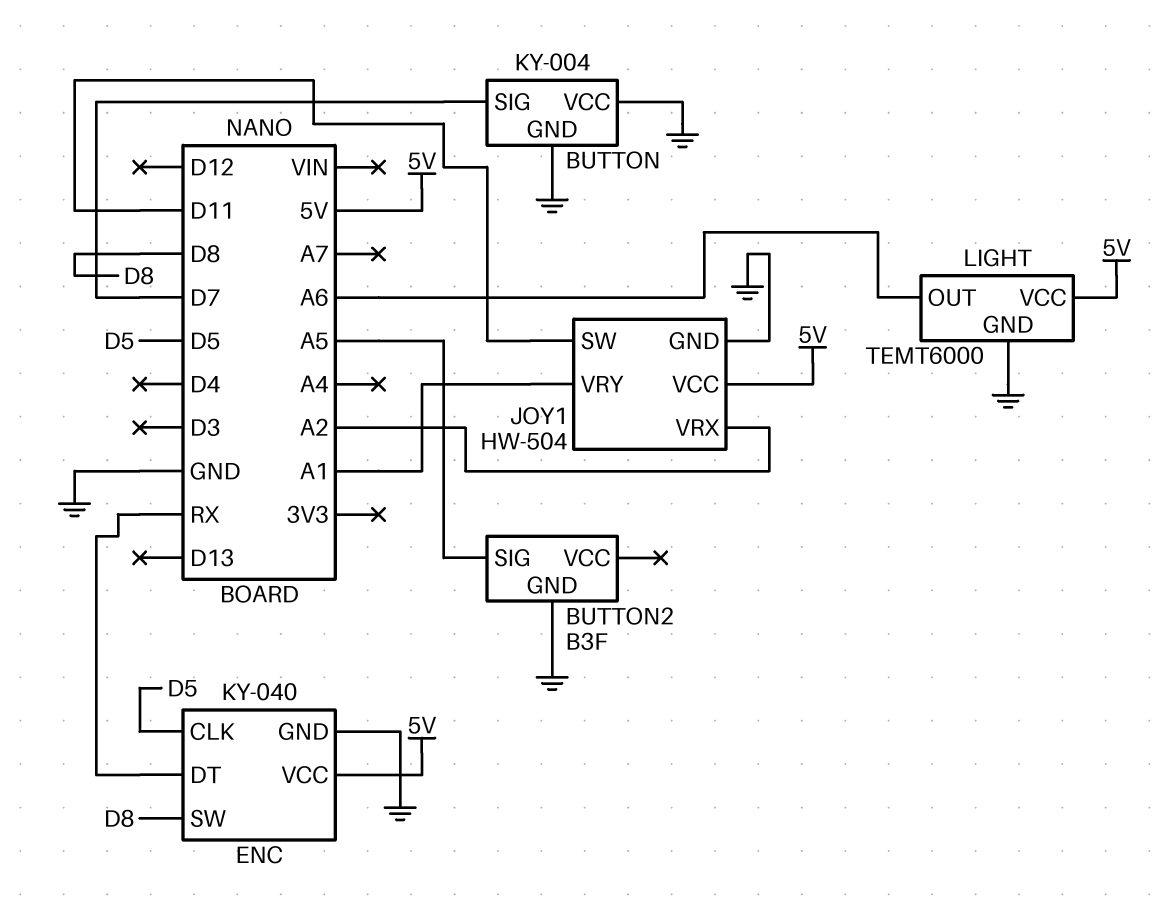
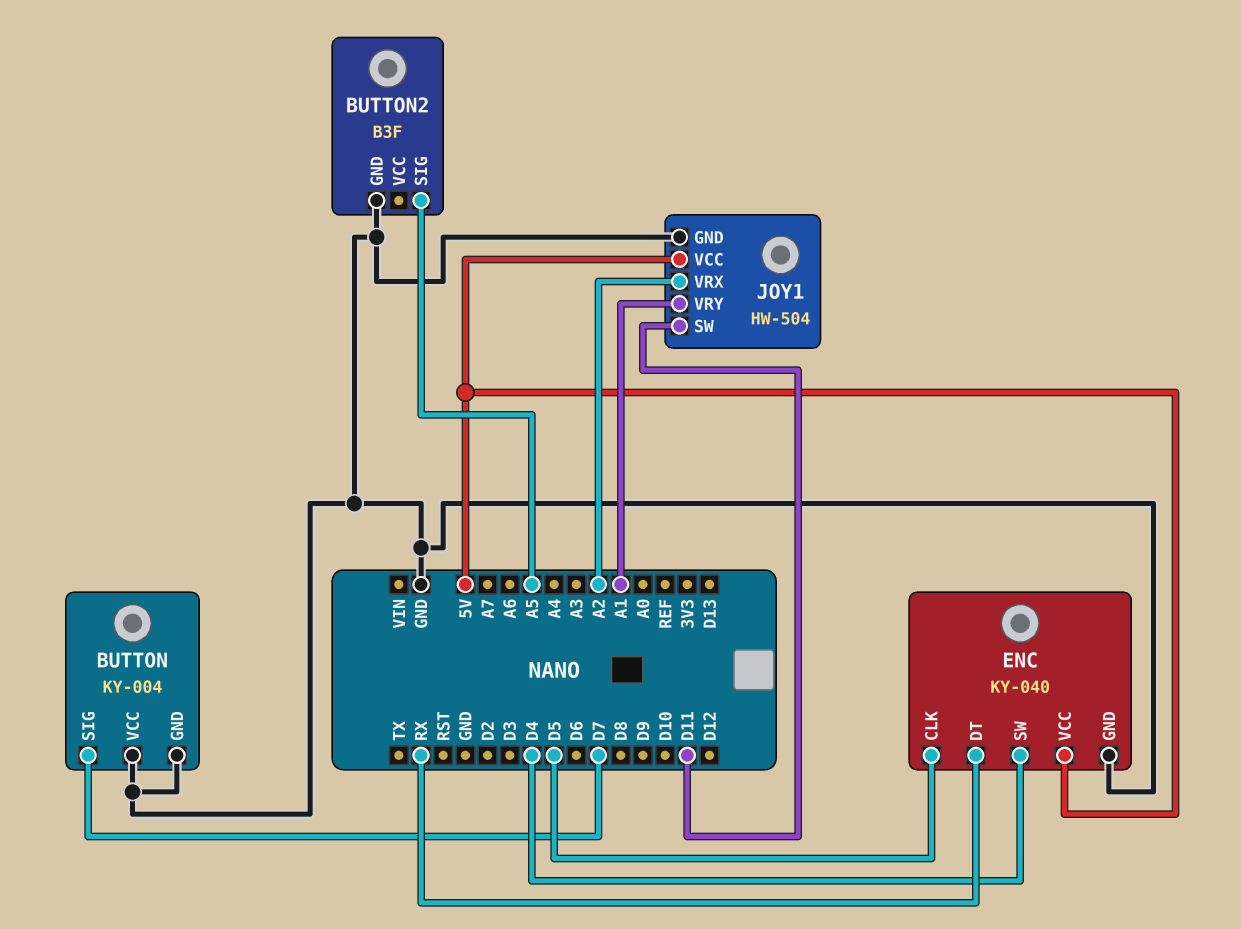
ENC pin SW: D8 -> D4
LIGHT: TEMT6000 -> none
LIGHT pin GND: GND -> none
LIGHT pin OUT: A6 -> none
LIGHT pin VCC: 5V -> none

